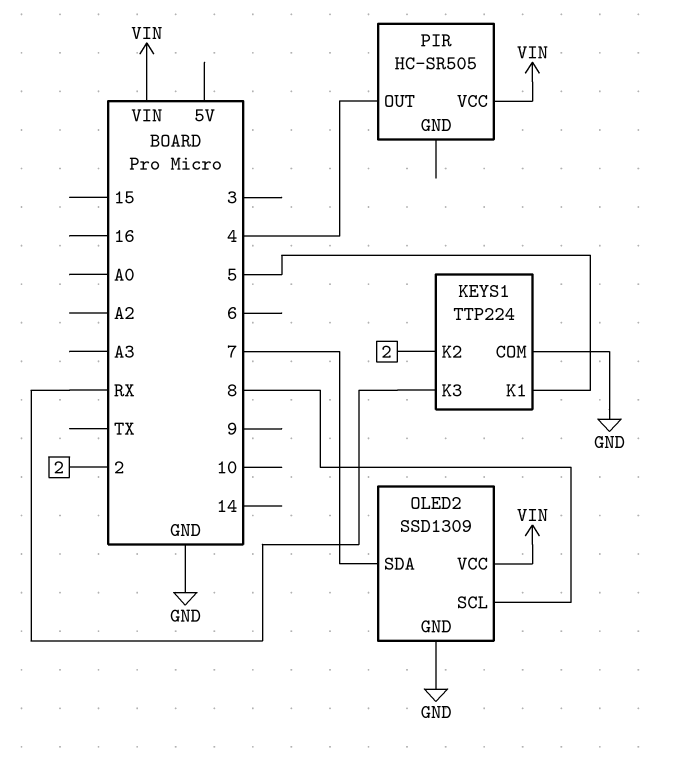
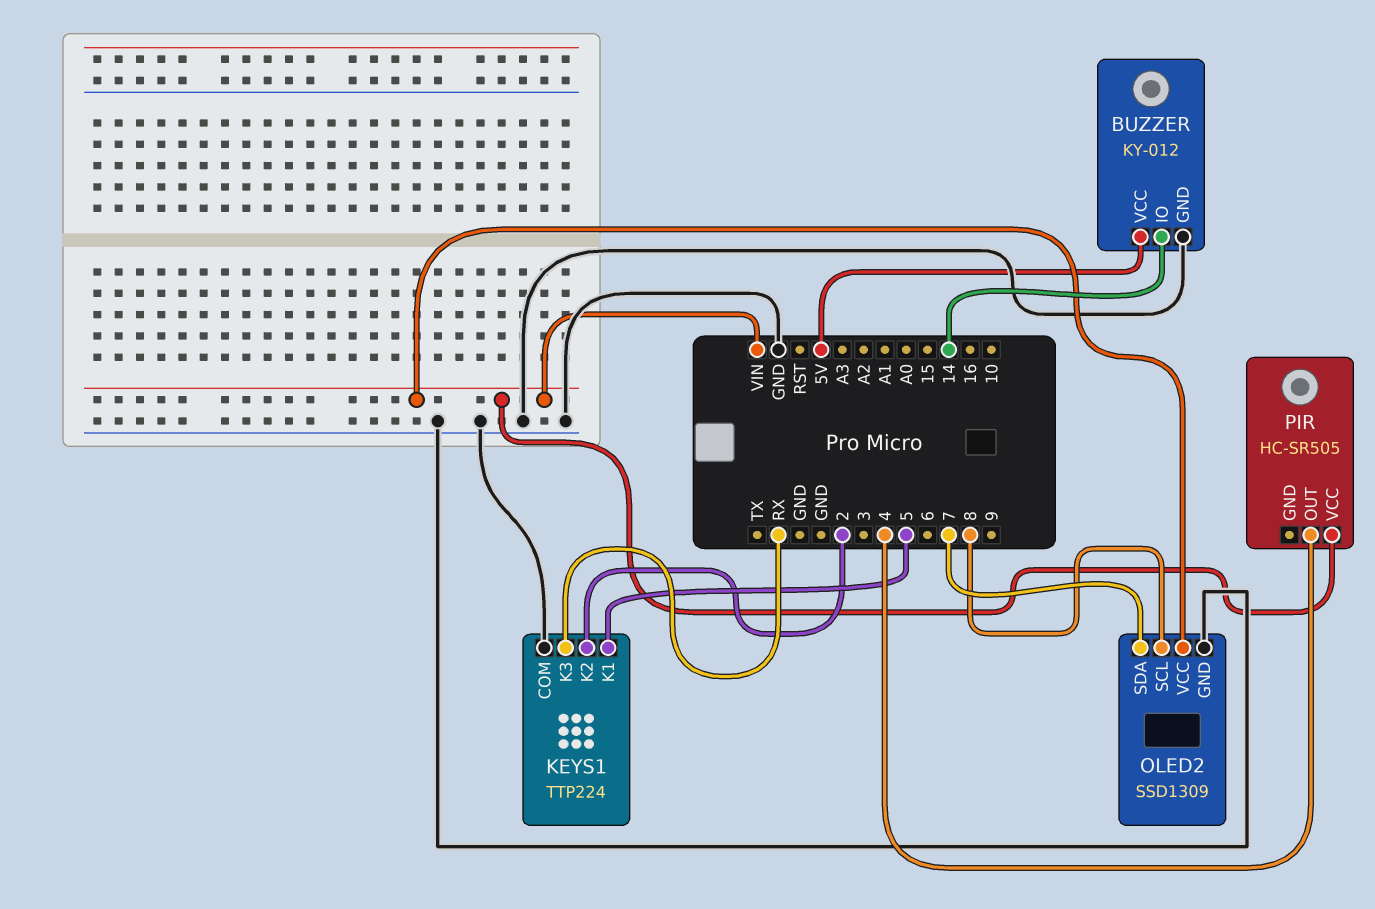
BUZZER: none -> KY-012
BUZZER pin GND: none -> GND
BUZZER pin IO: none -> 14
BUZZER pin VCC: none -> 5V

